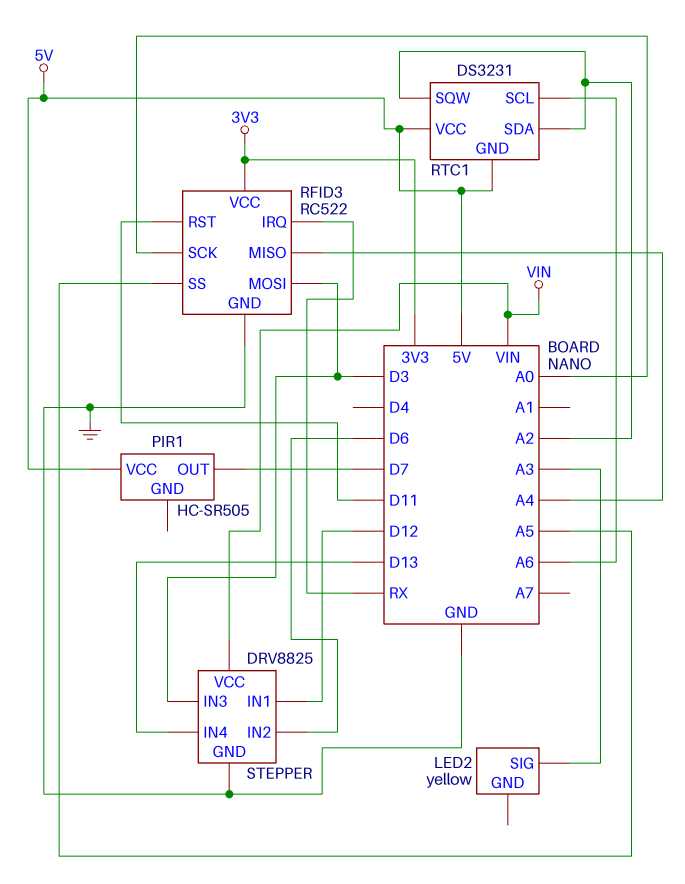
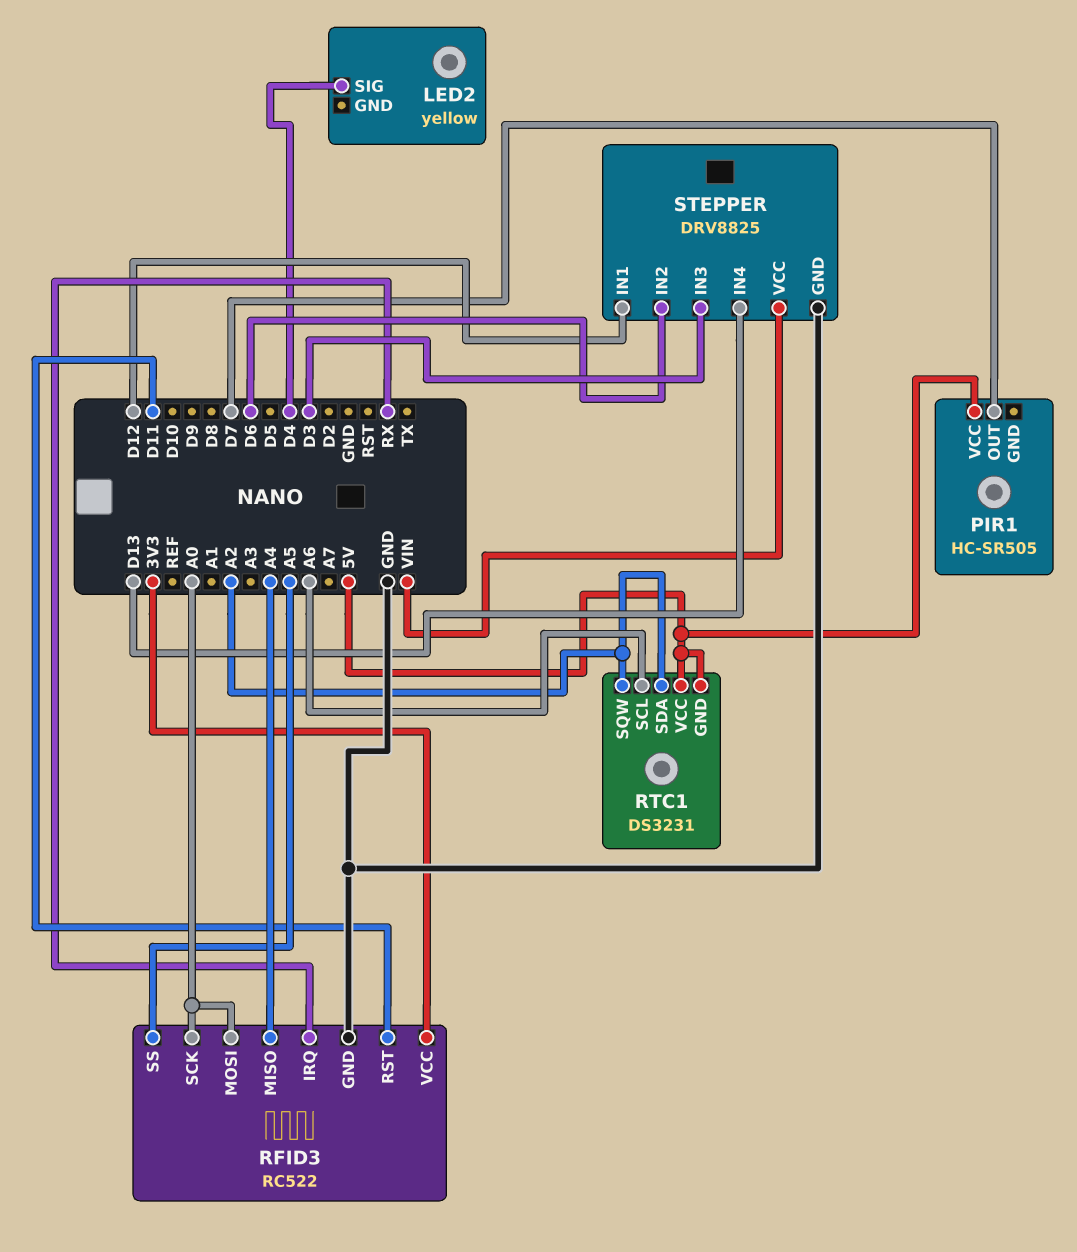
LED2 pin SIG: A3 -> D4
RFID3 pin MOSI: D3 -> A0

